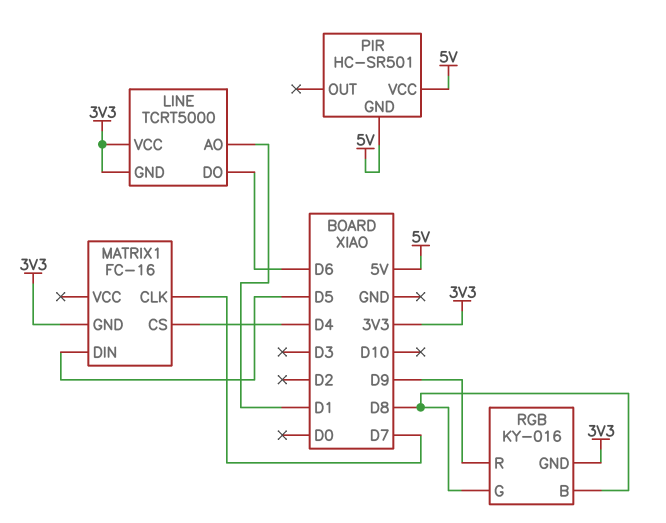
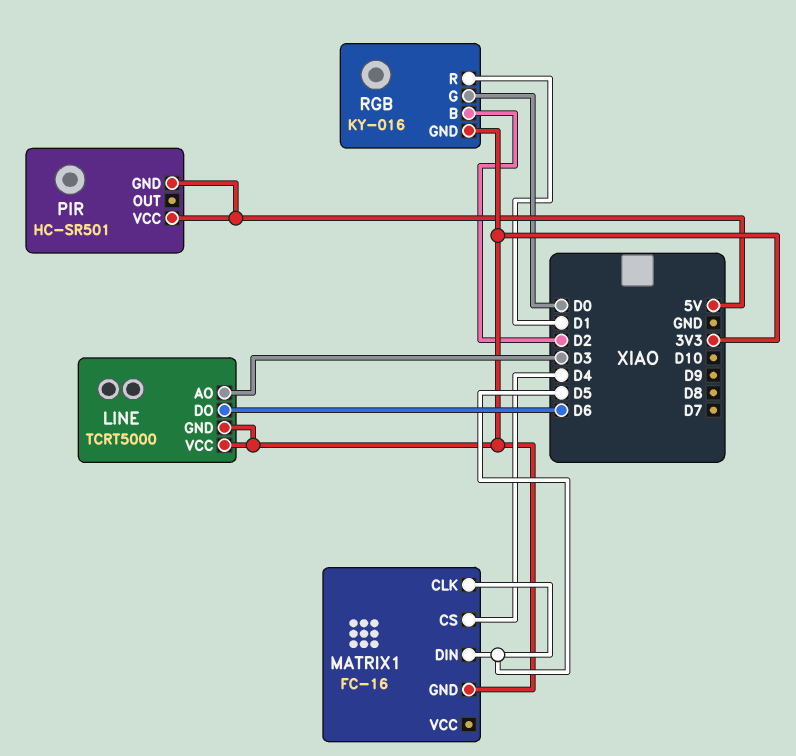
LINE pin AO: D1 -> D3
MATRIX1 pin CLK: D7 -> D5
RGB pin B: D8 -> D2
RGB pin G: D8 -> D0
RGB pin R: D9 -> D1

